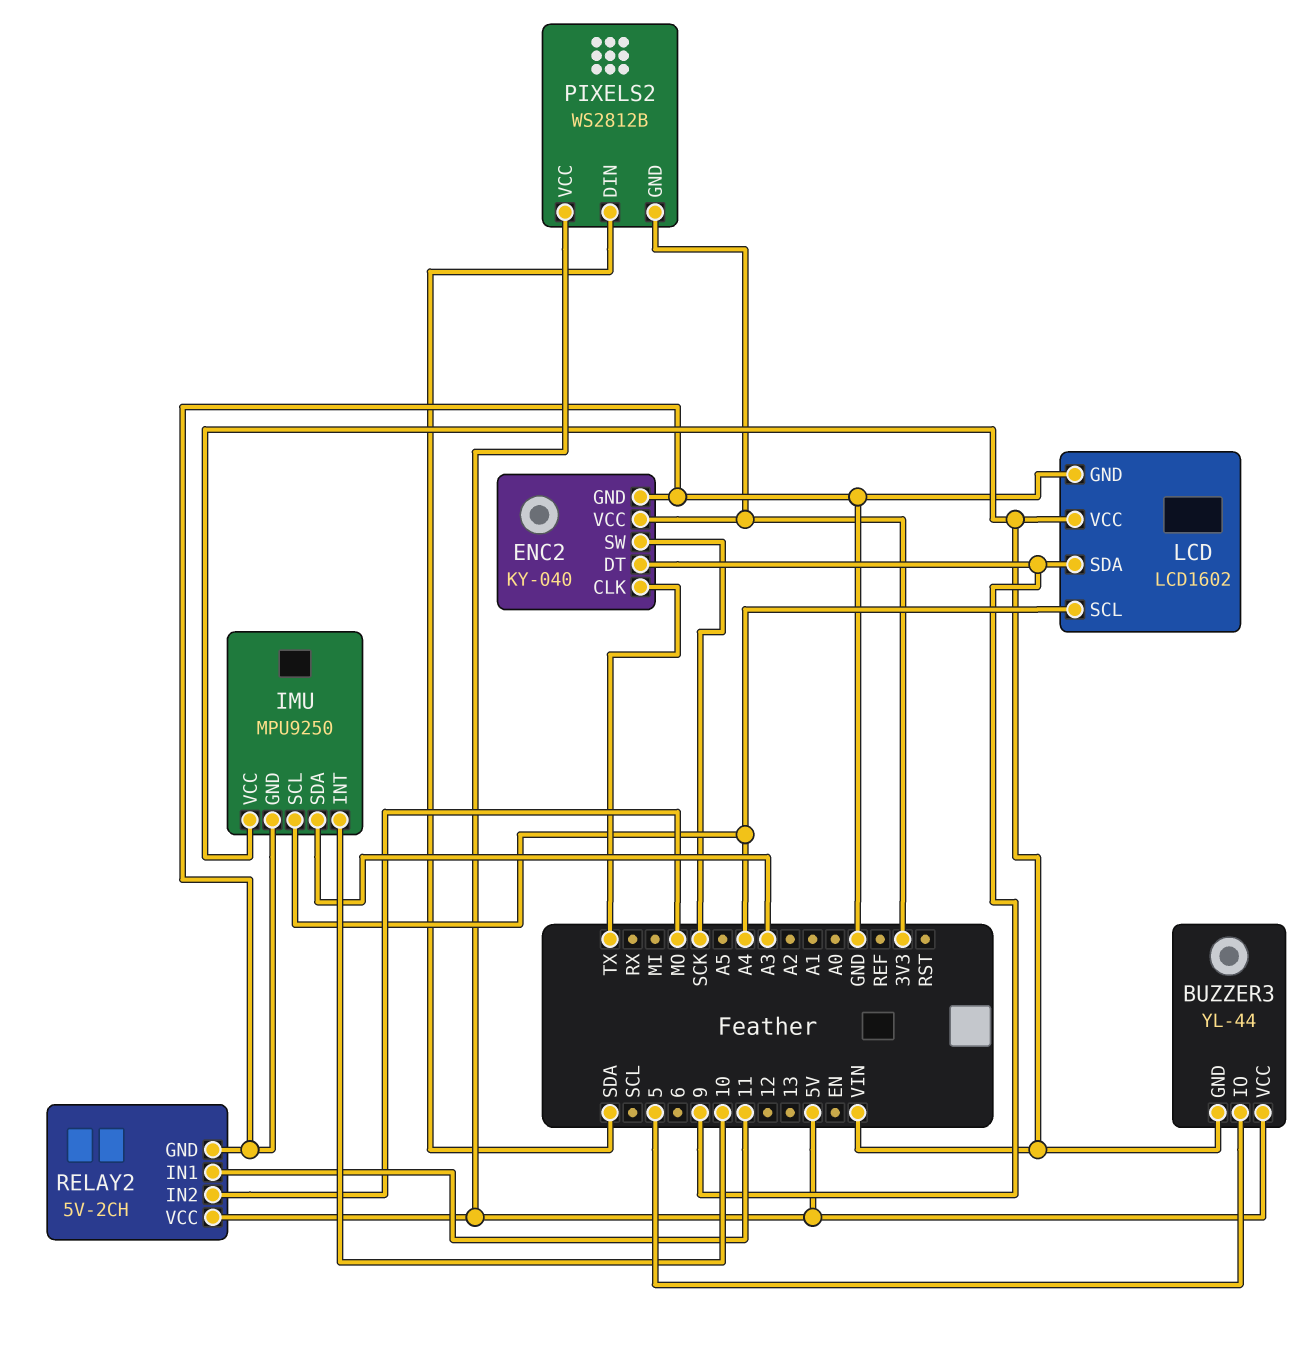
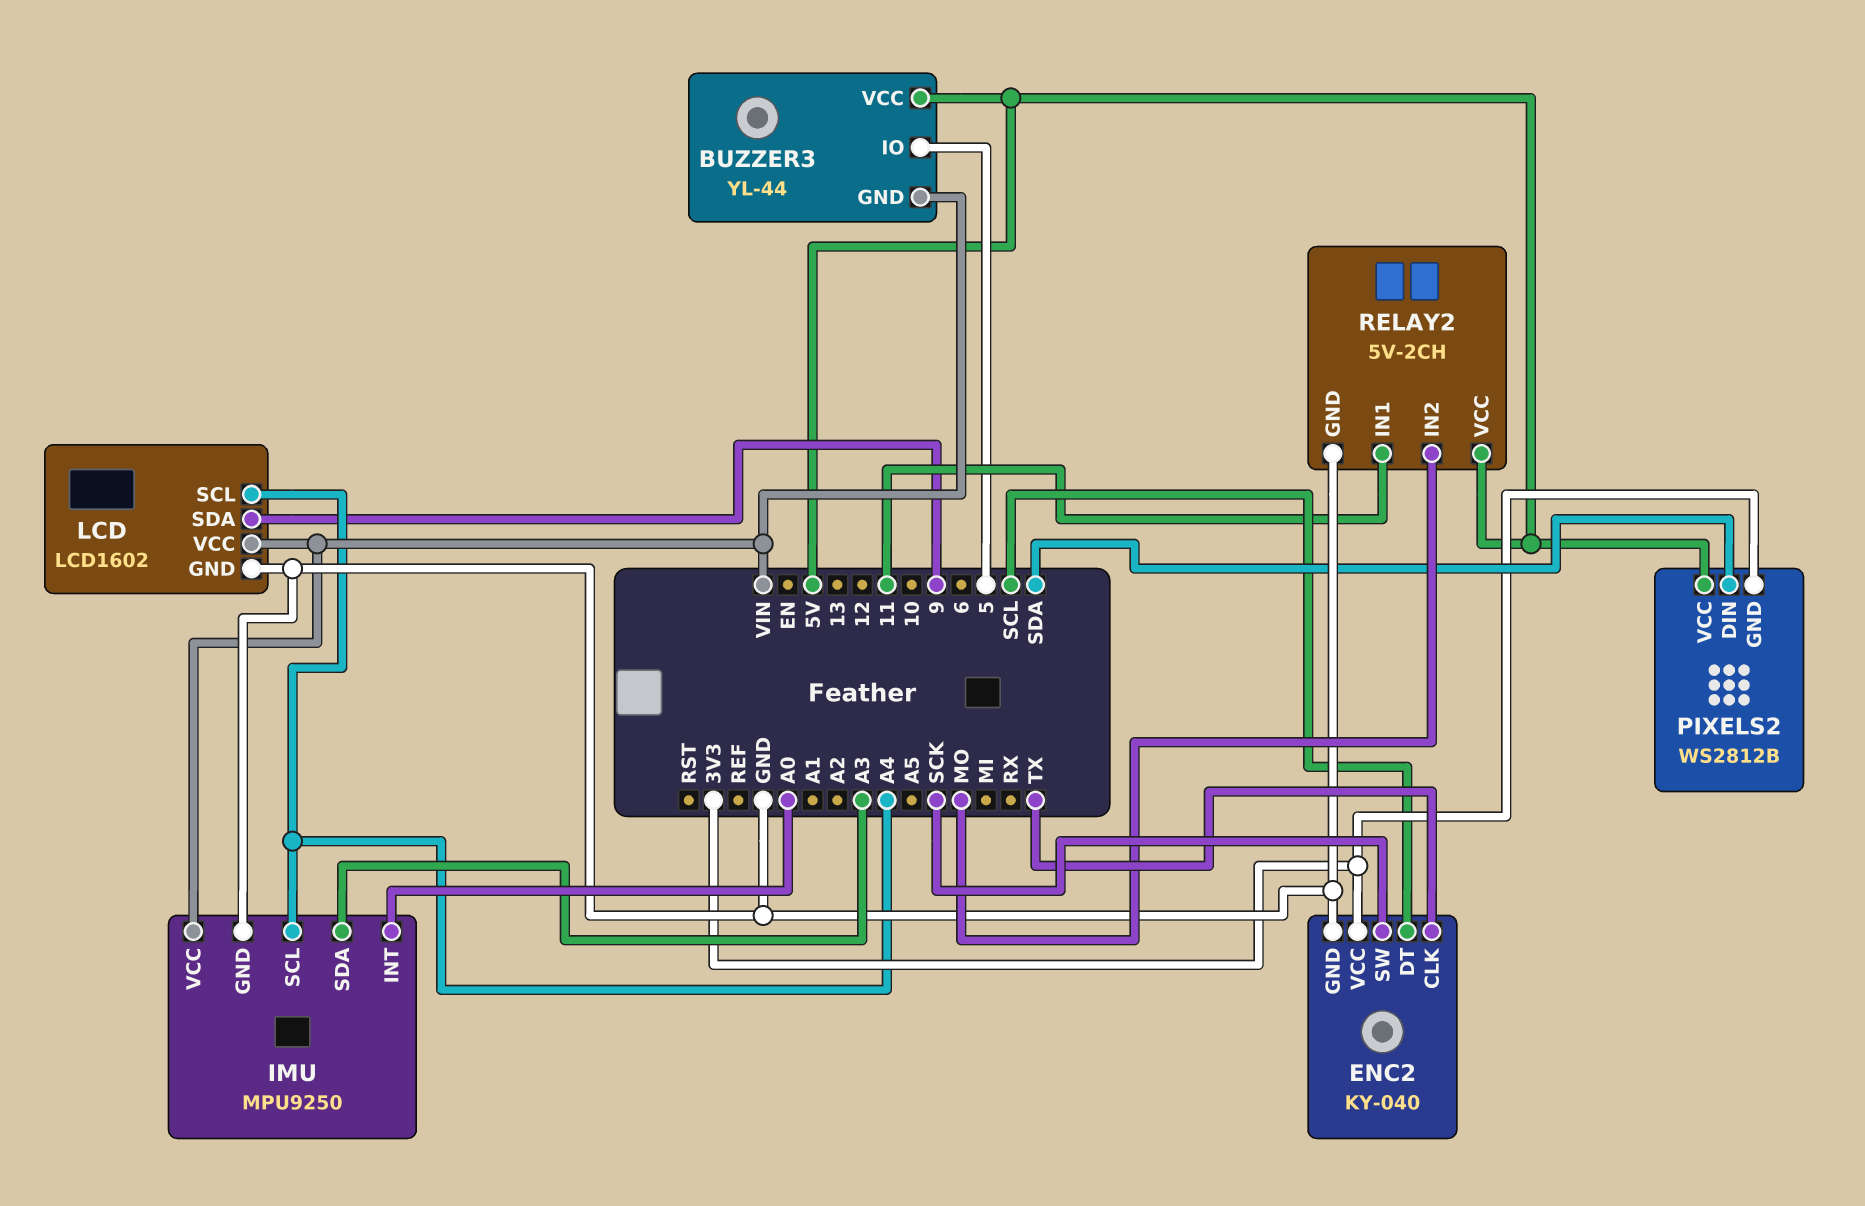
ENC2 pin DT: 9 -> SCL
IMU pin INT: 10 -> A0

